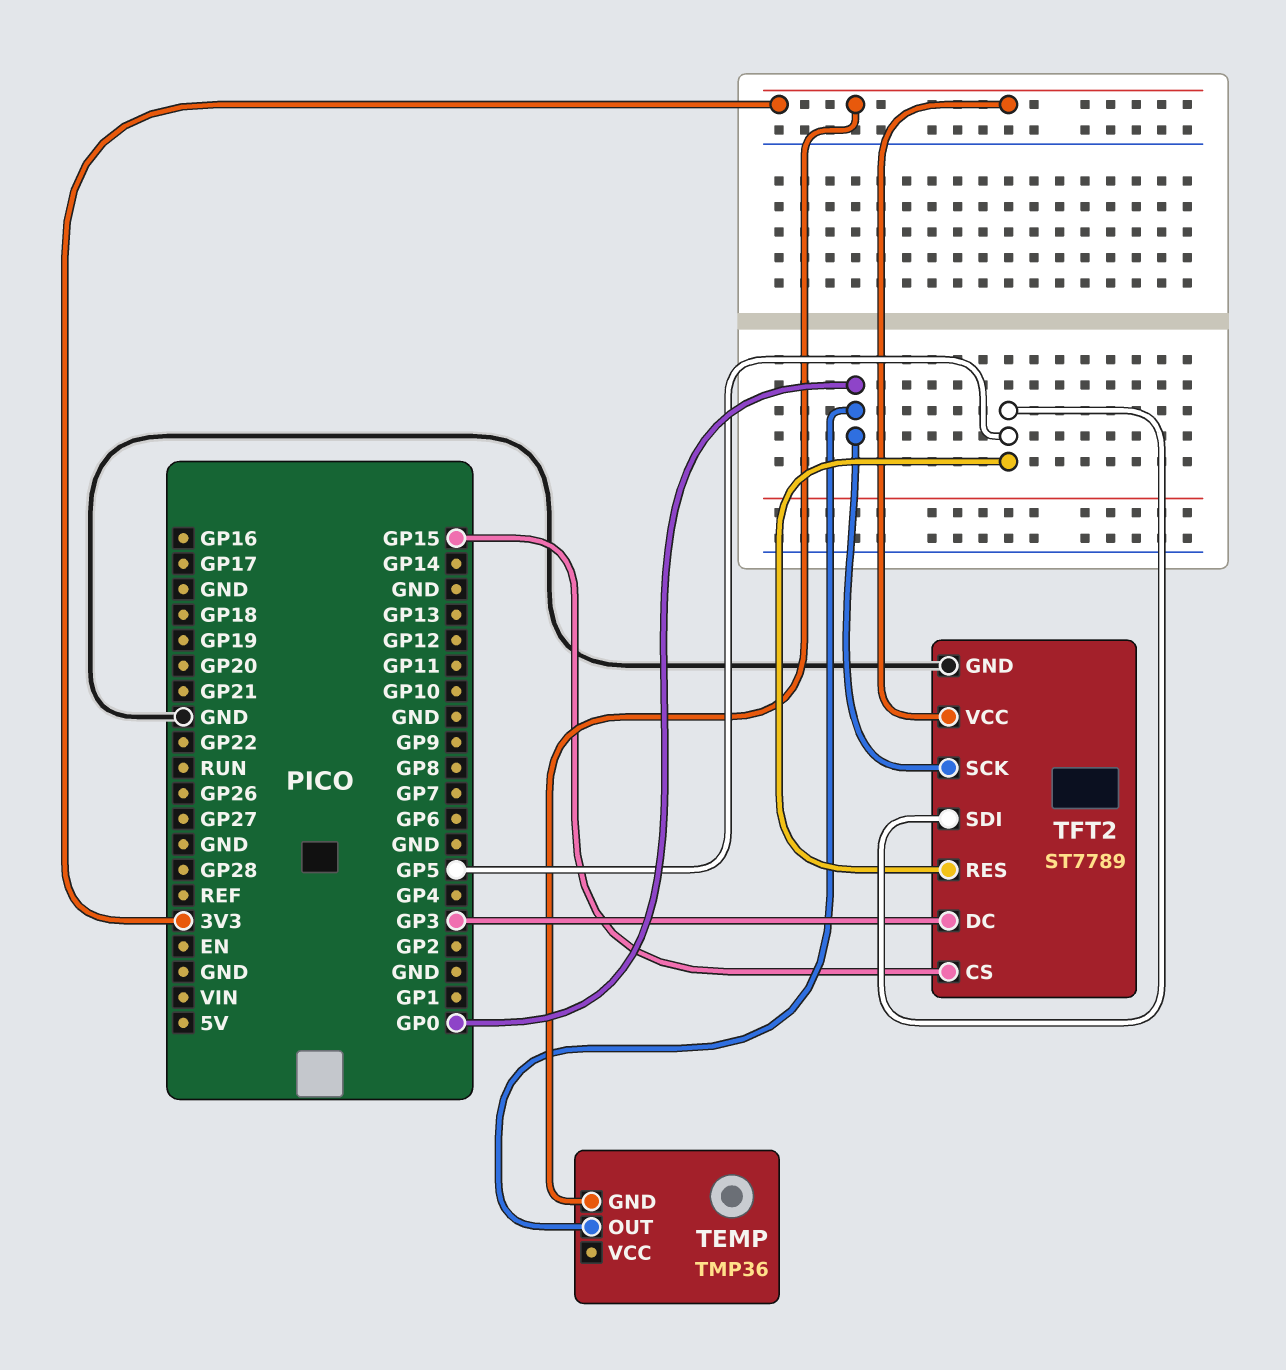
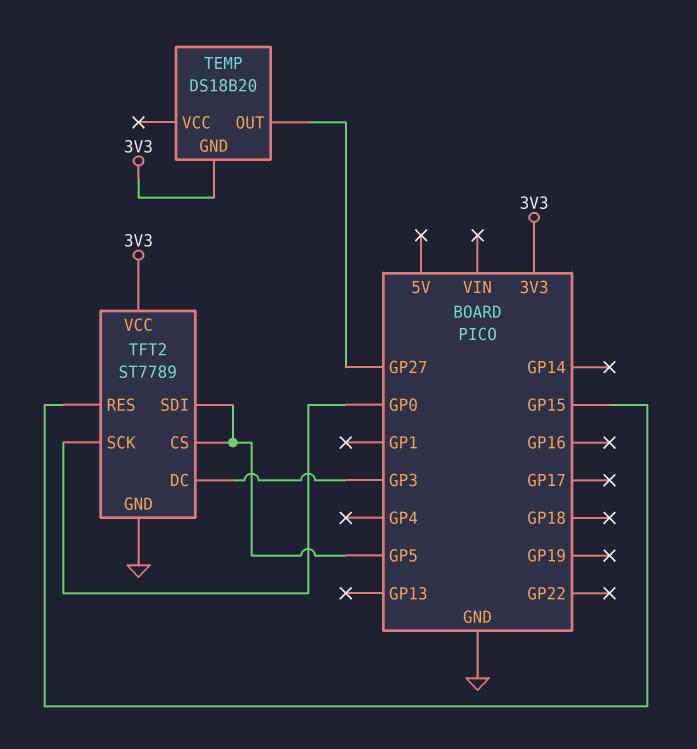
TEMP: TMP36 -> DS18B20
TEMP pin OUT: GP0 -> GP27
TFT2 pin CS: GP15 -> GP5
TFT2 pin RES: GP5 -> GP15

